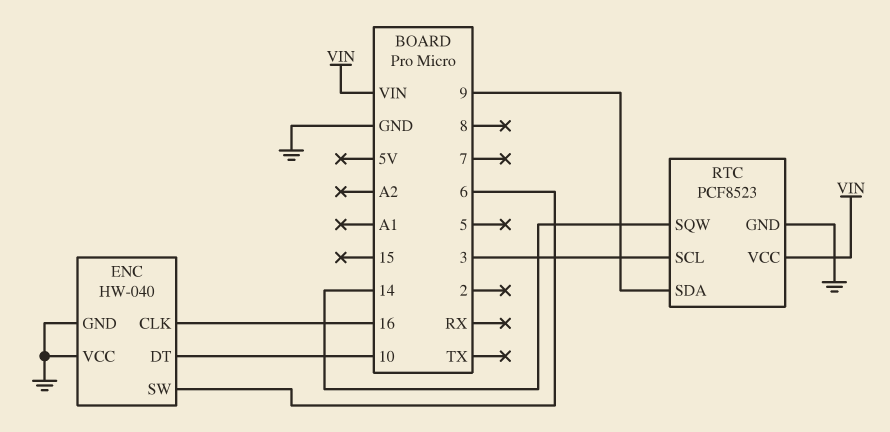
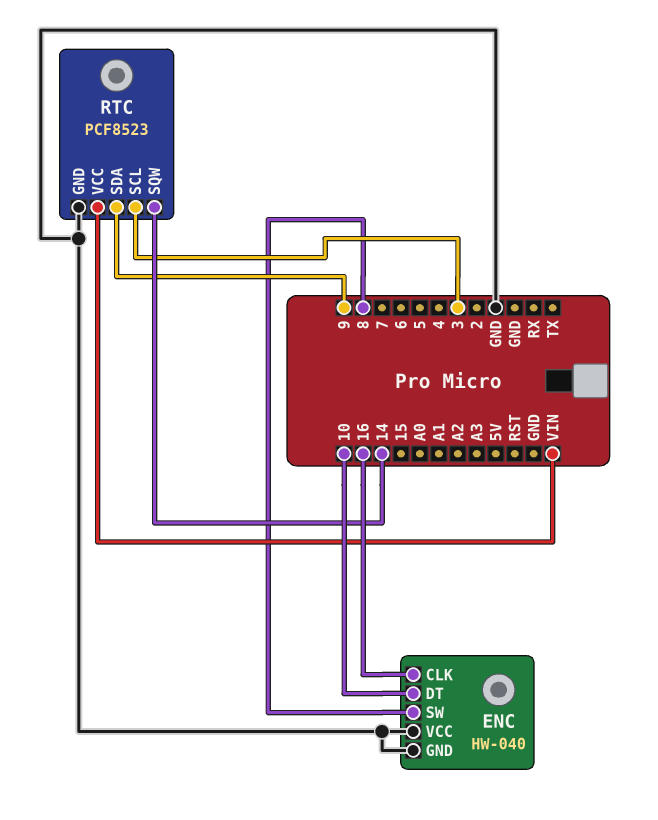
ENC pin SW: 6 -> 8

